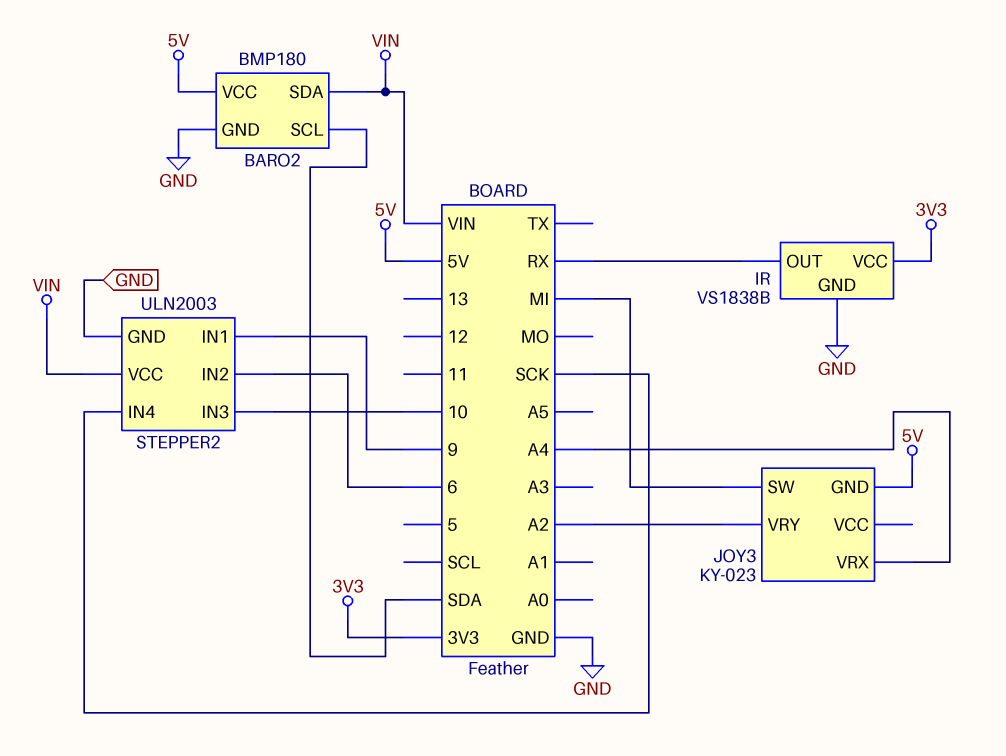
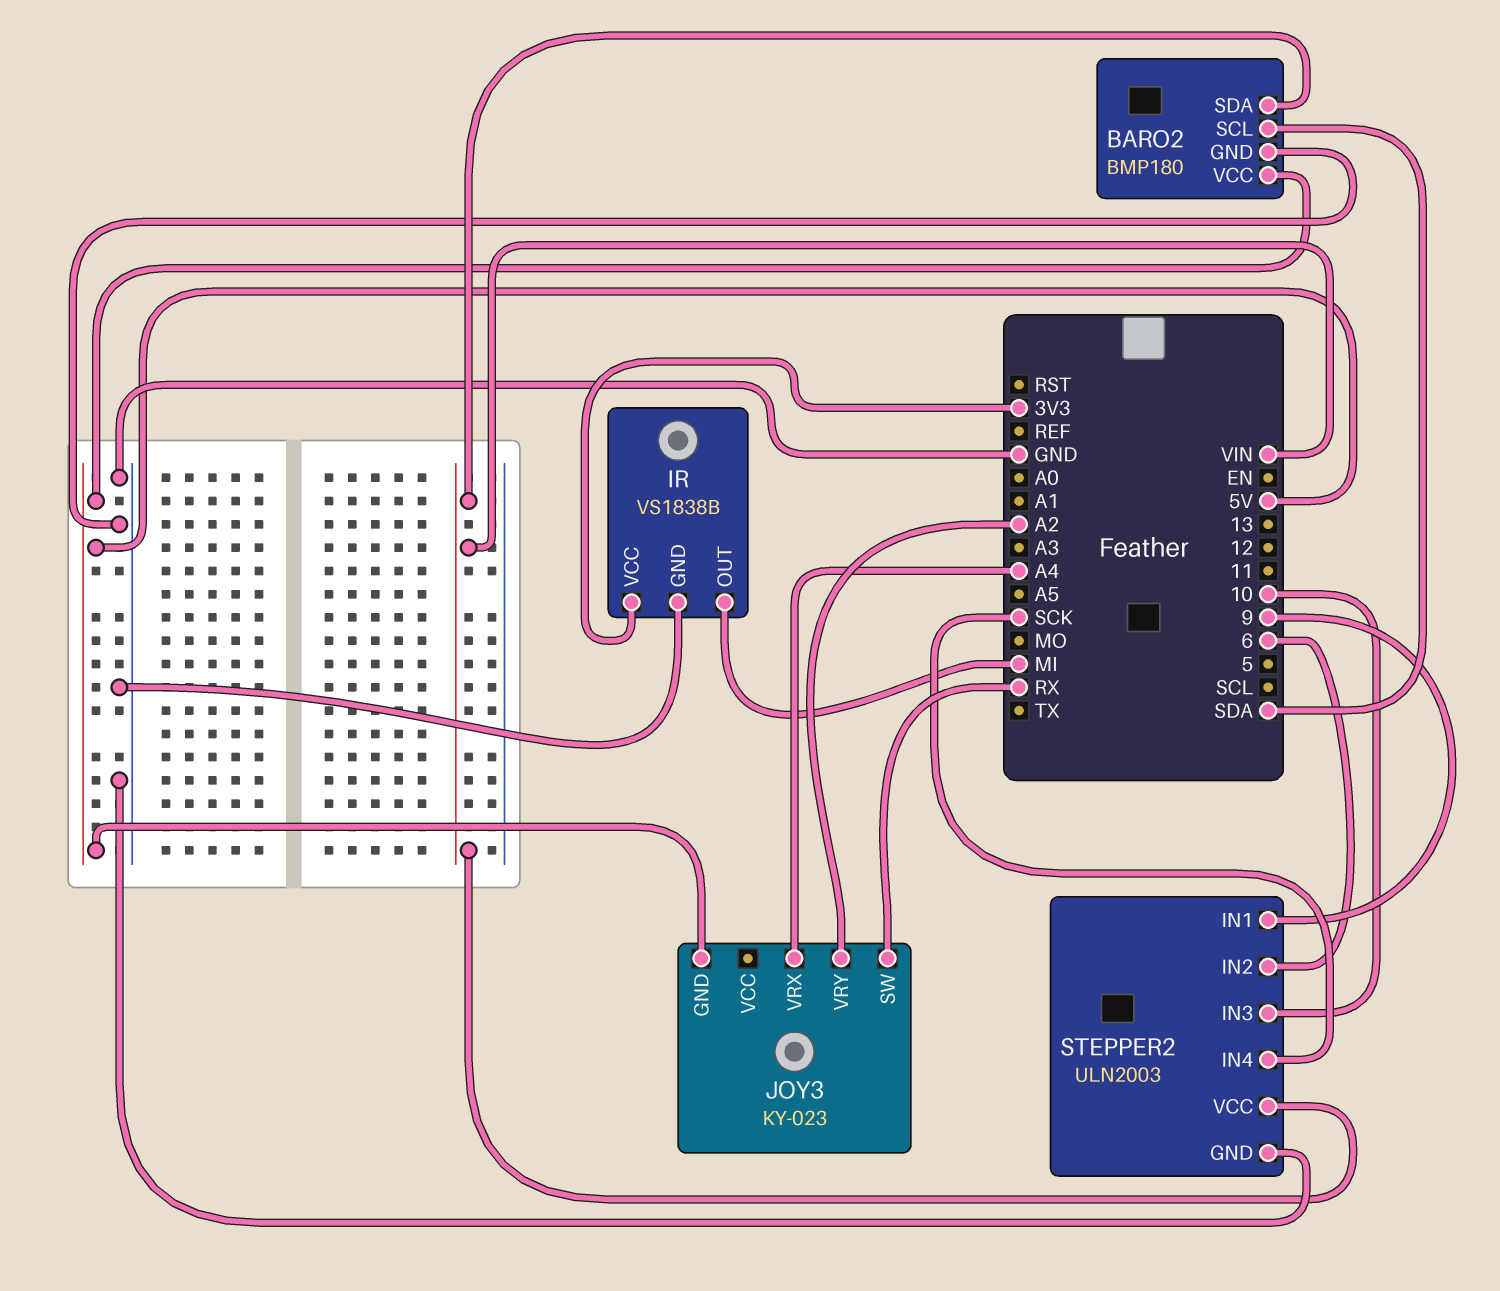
IR pin OUT: RX -> MI
JOY3 pin SW: MI -> RX

